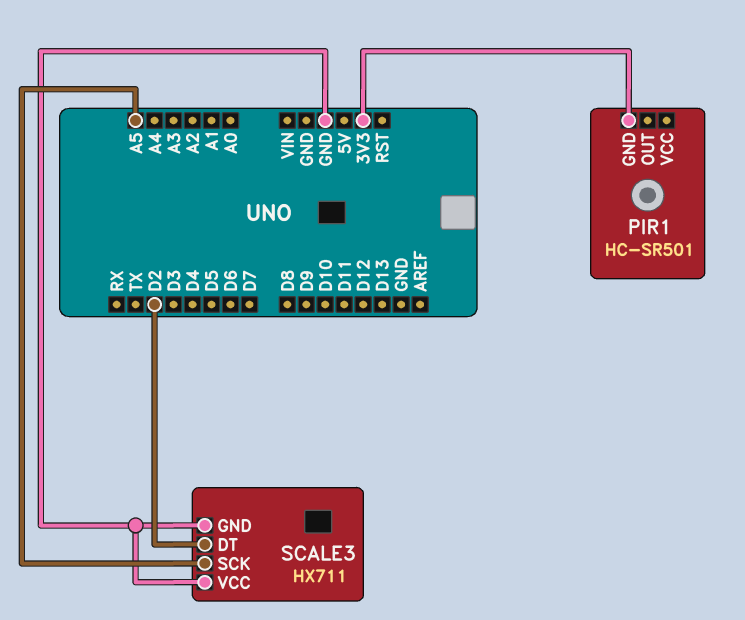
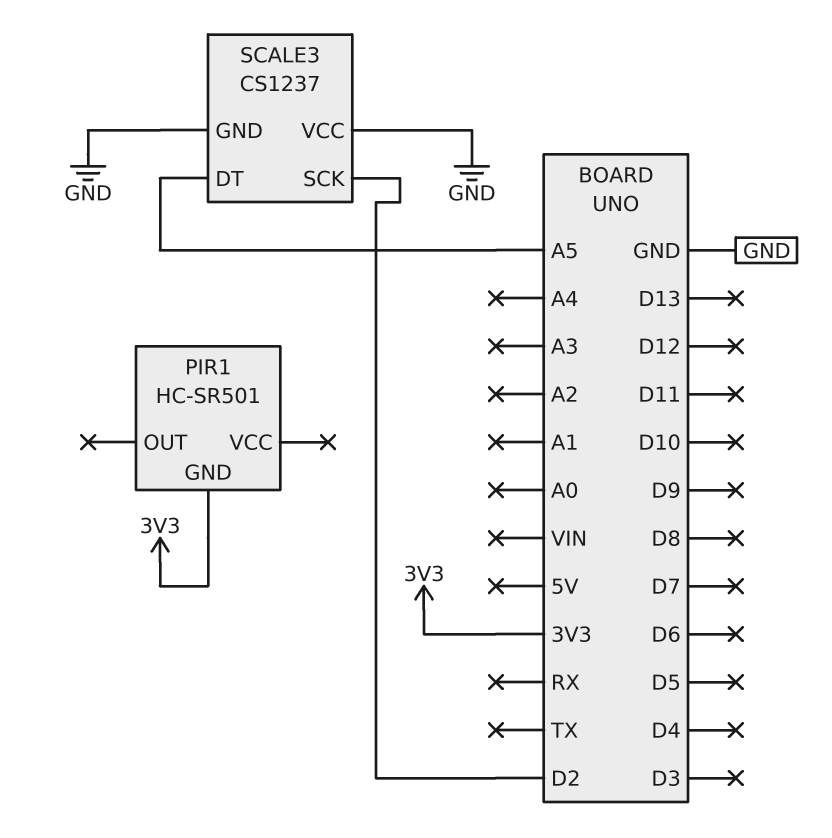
SCALE3: HX711 -> CS1237
SCALE3 pin DT: D2 -> A5
SCALE3 pin SCK: A5 -> D2

